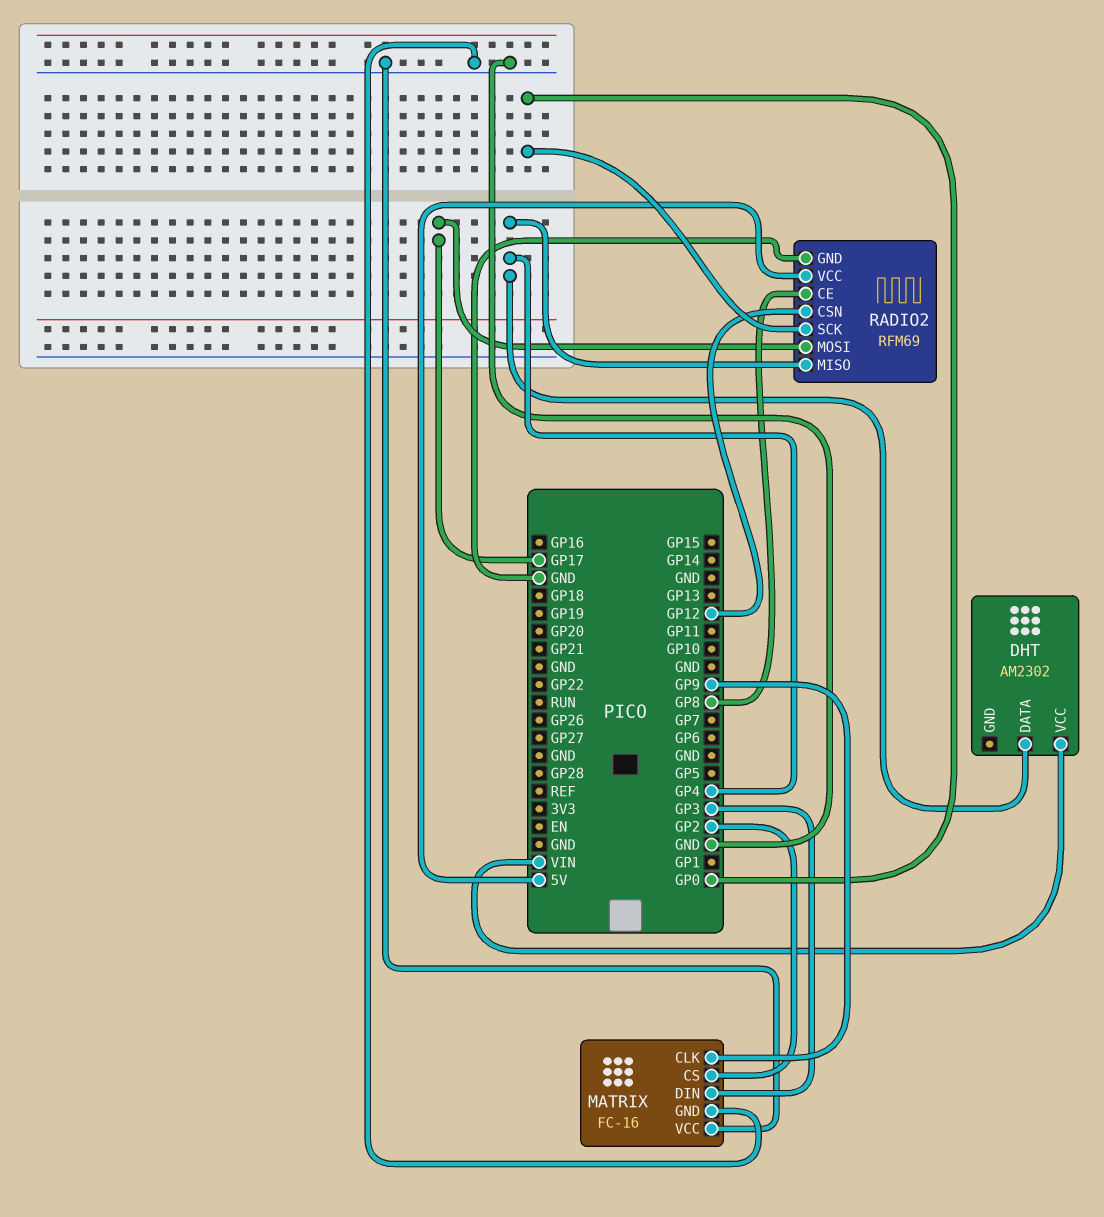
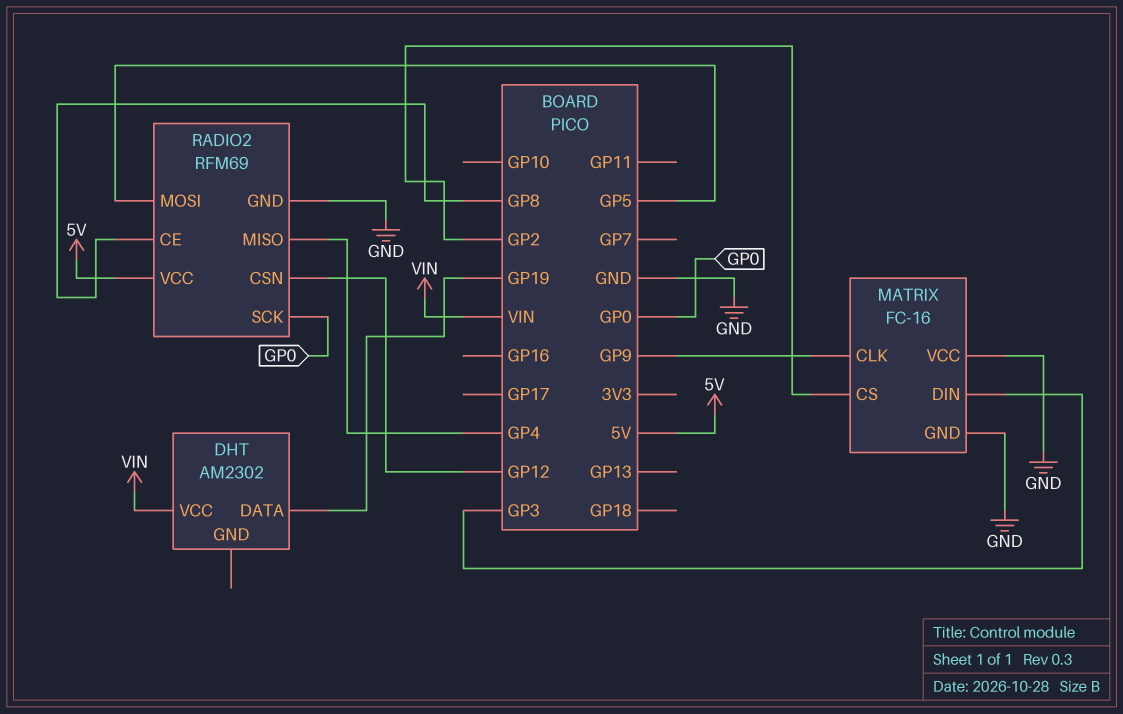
DHT pin DATA: GP4 -> GP19
RADIO2 pin MOSI: GP17 -> GP5

